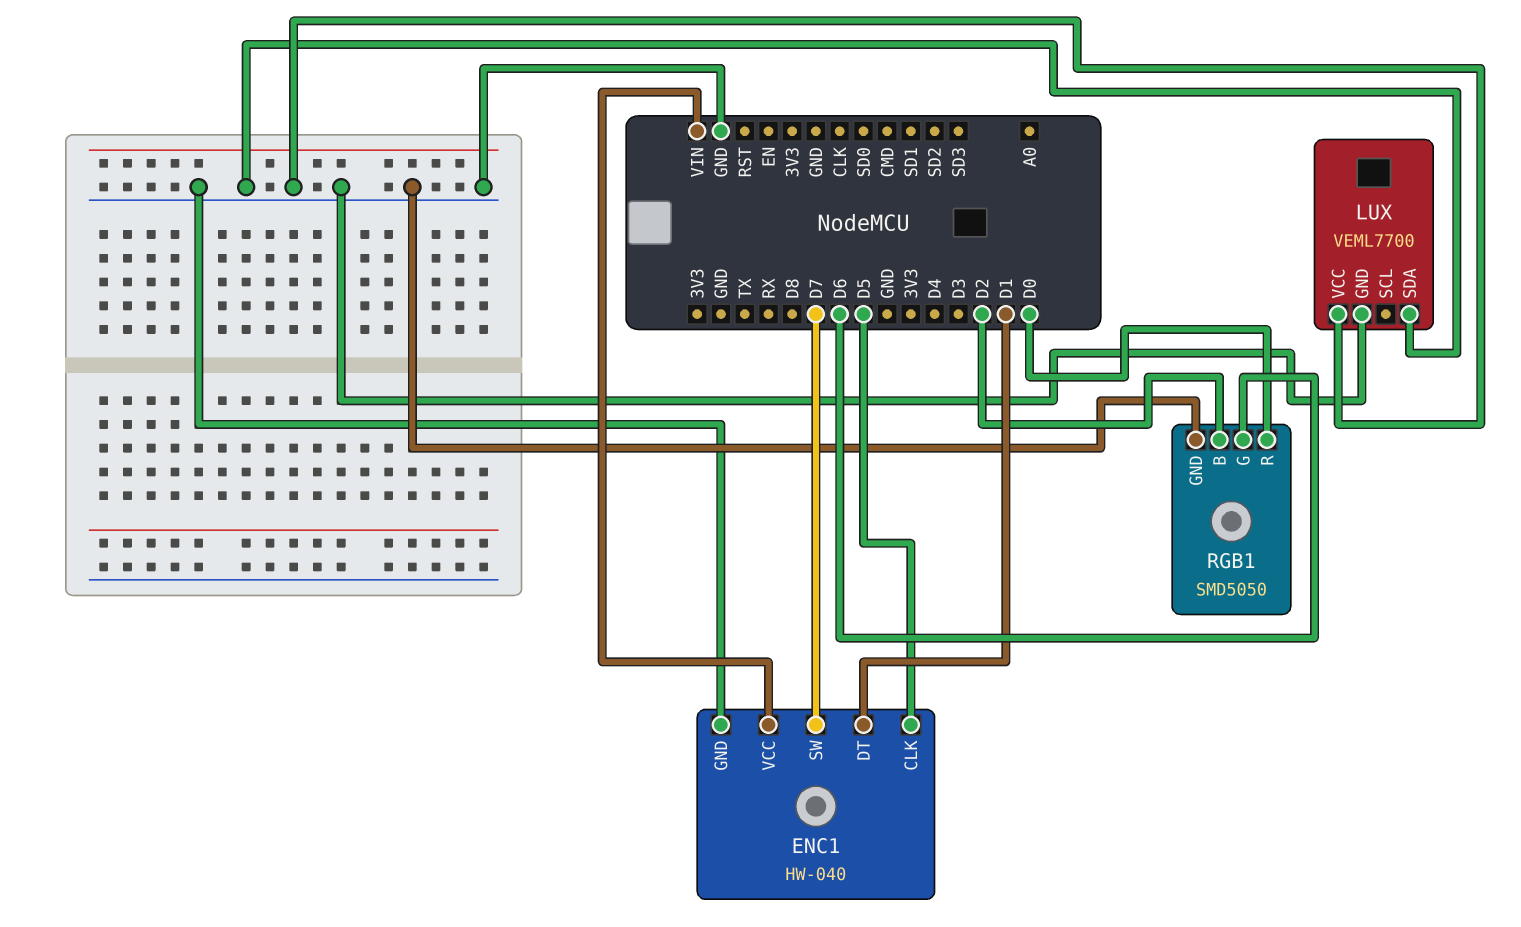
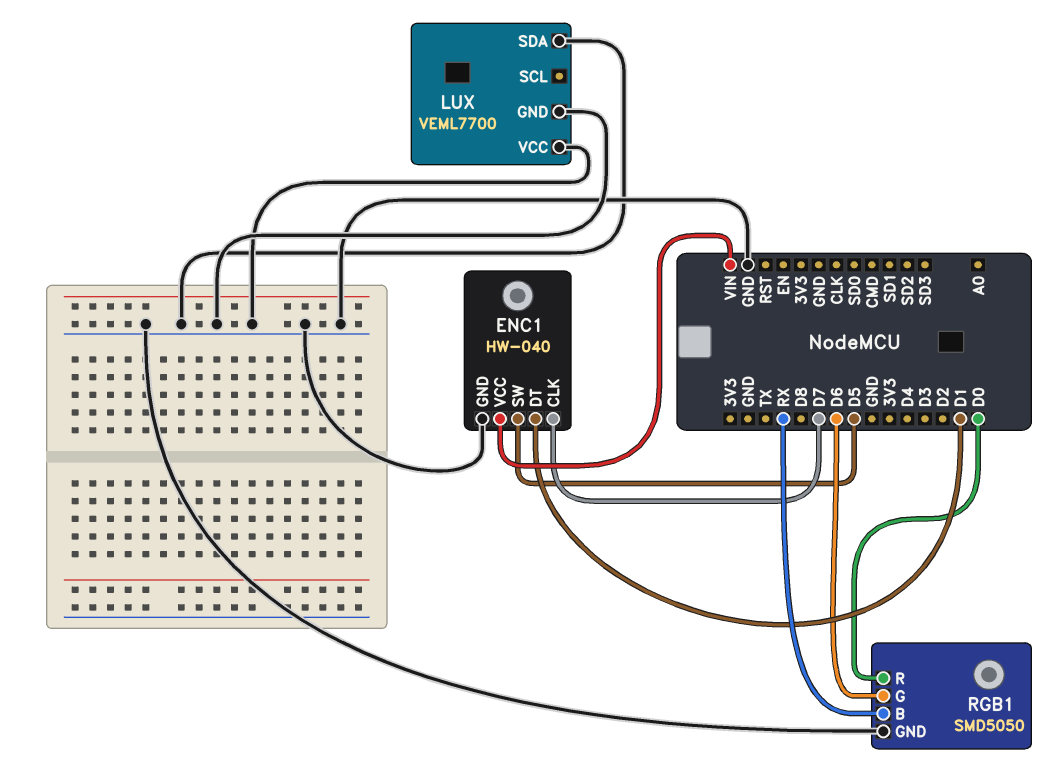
ENC1 pin CLK: D5 -> D7
ENC1 pin SW: D7 -> D5
RGB1 pin B: D2 -> RX

